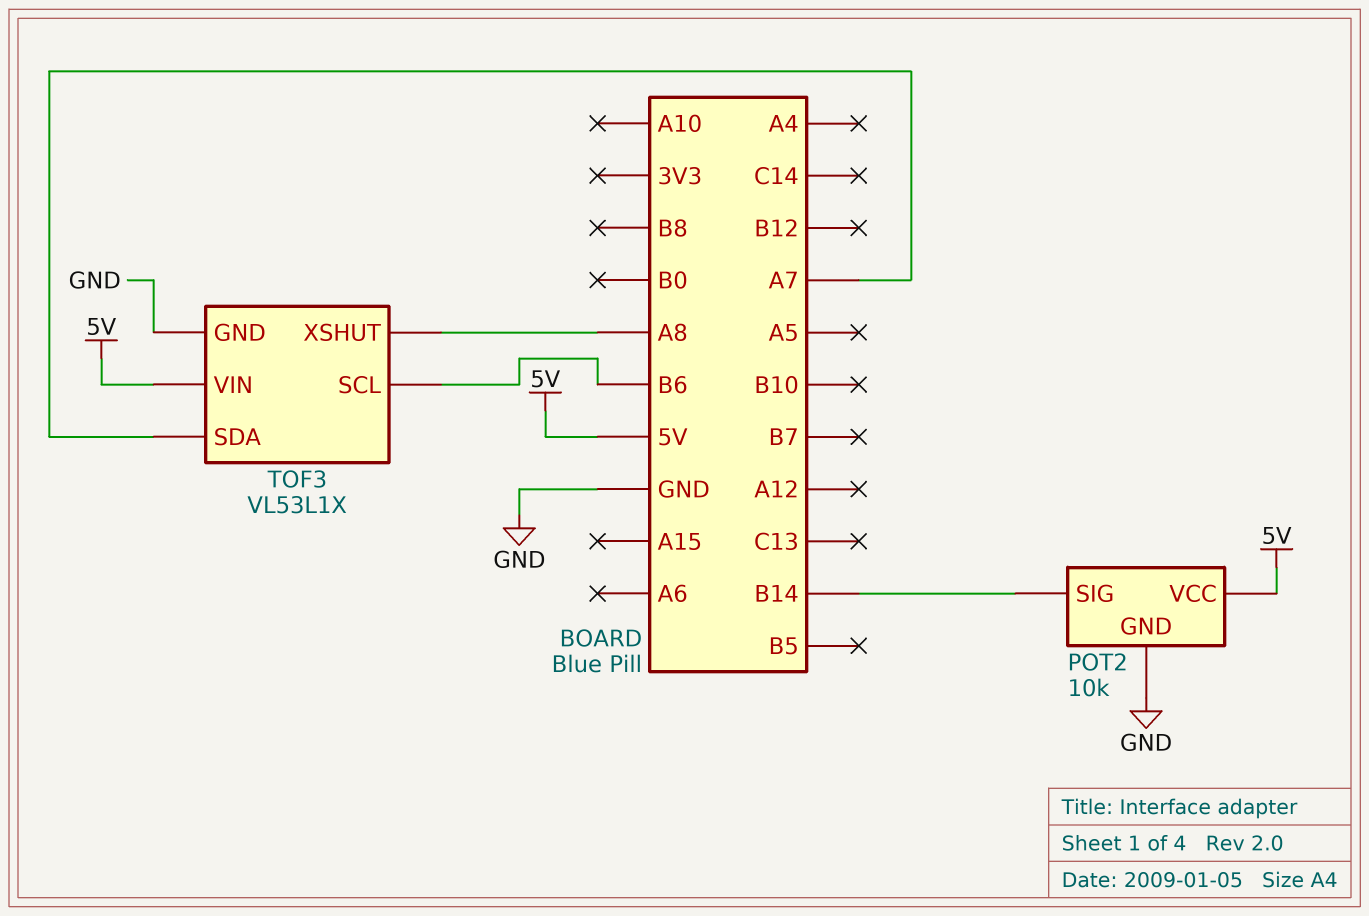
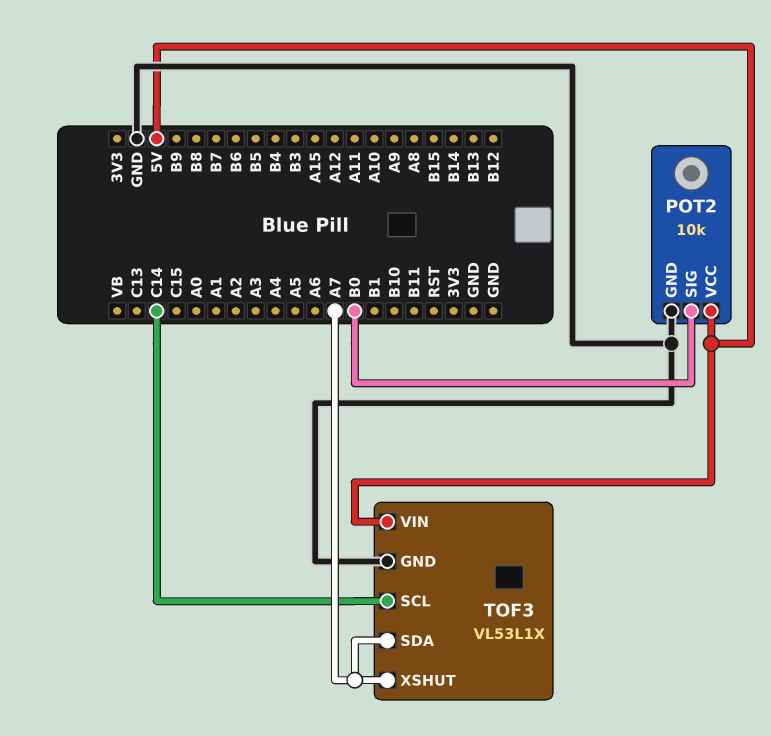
POT2 pin SIG: B14 -> B0
TOF3 pin SCL: B6 -> C14
TOF3 pin XSHUT: A8 -> A7

